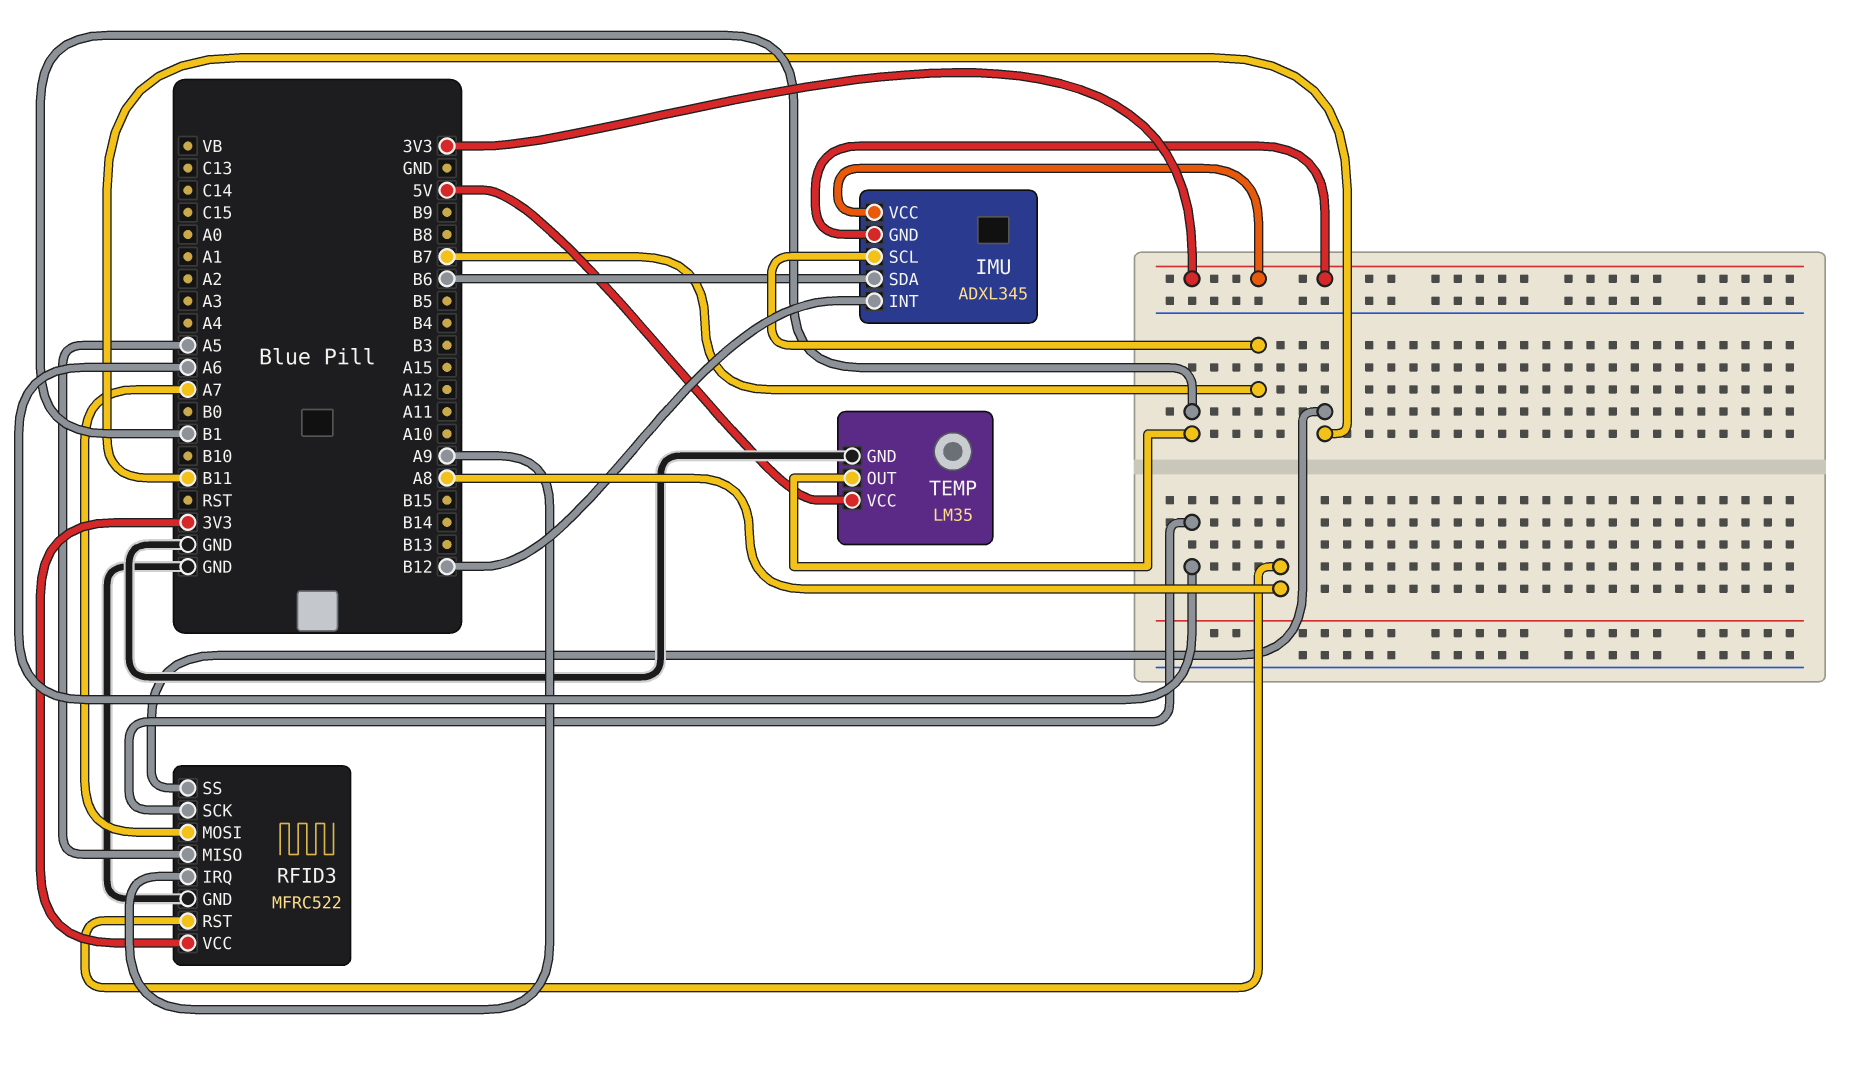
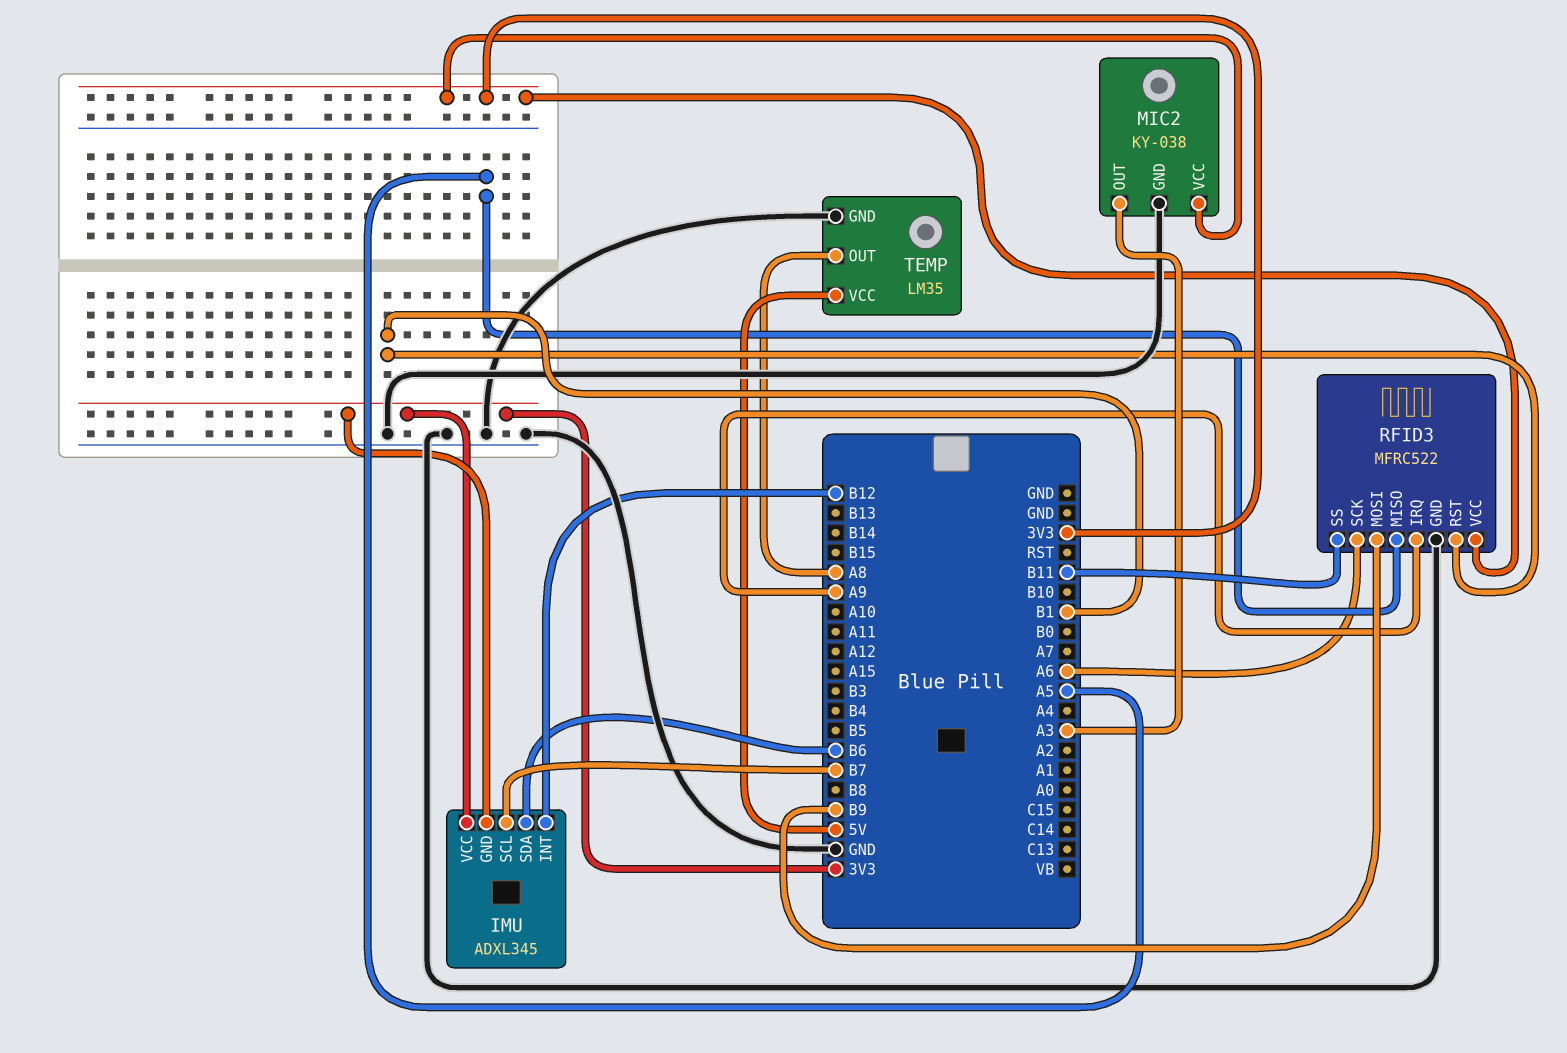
MIC2: none -> KY-038
MIC2 pin GND: none -> GND
MIC2 pin OUT: none -> A3
MIC2 pin VCC: none -> 3V3
RFID3 pin MOSI: A7 -> B9
RFID3 pin RST: A8 -> B1
TEMP pin OUT: B1 -> A8

